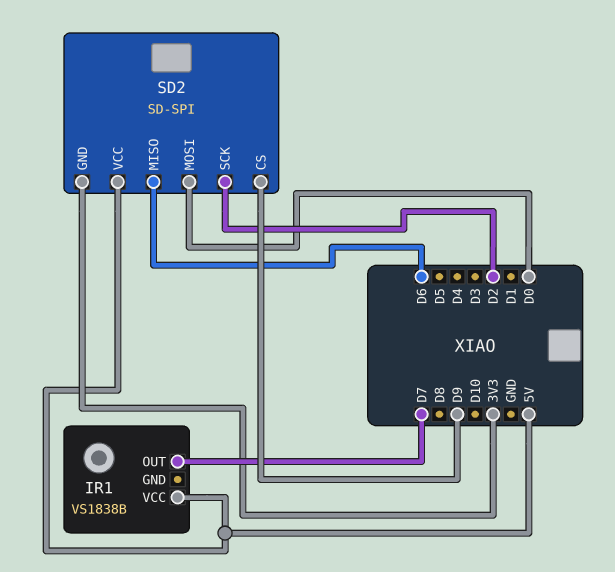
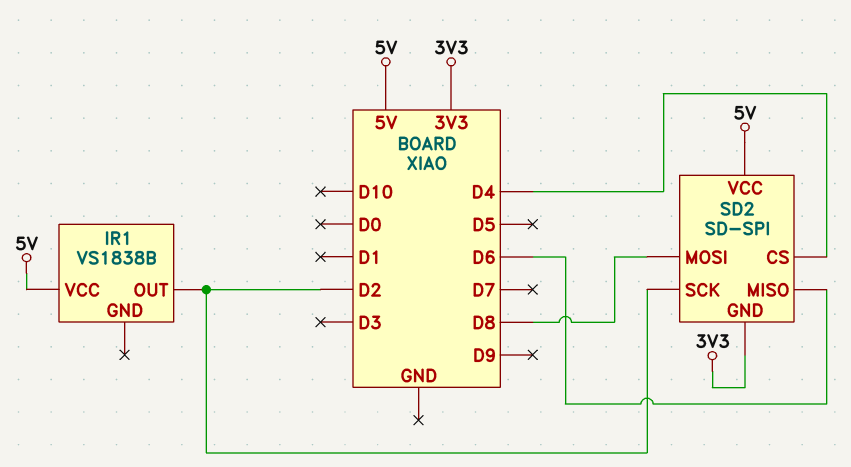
IR1 pin OUT: D7 -> D2
SD2 pin CS: D9 -> D4
SD2 pin MOSI: D0 -> D8

